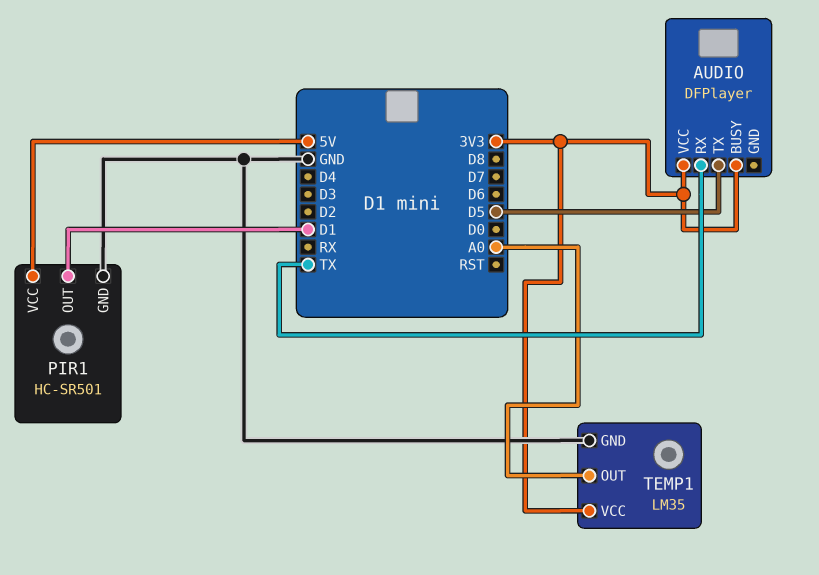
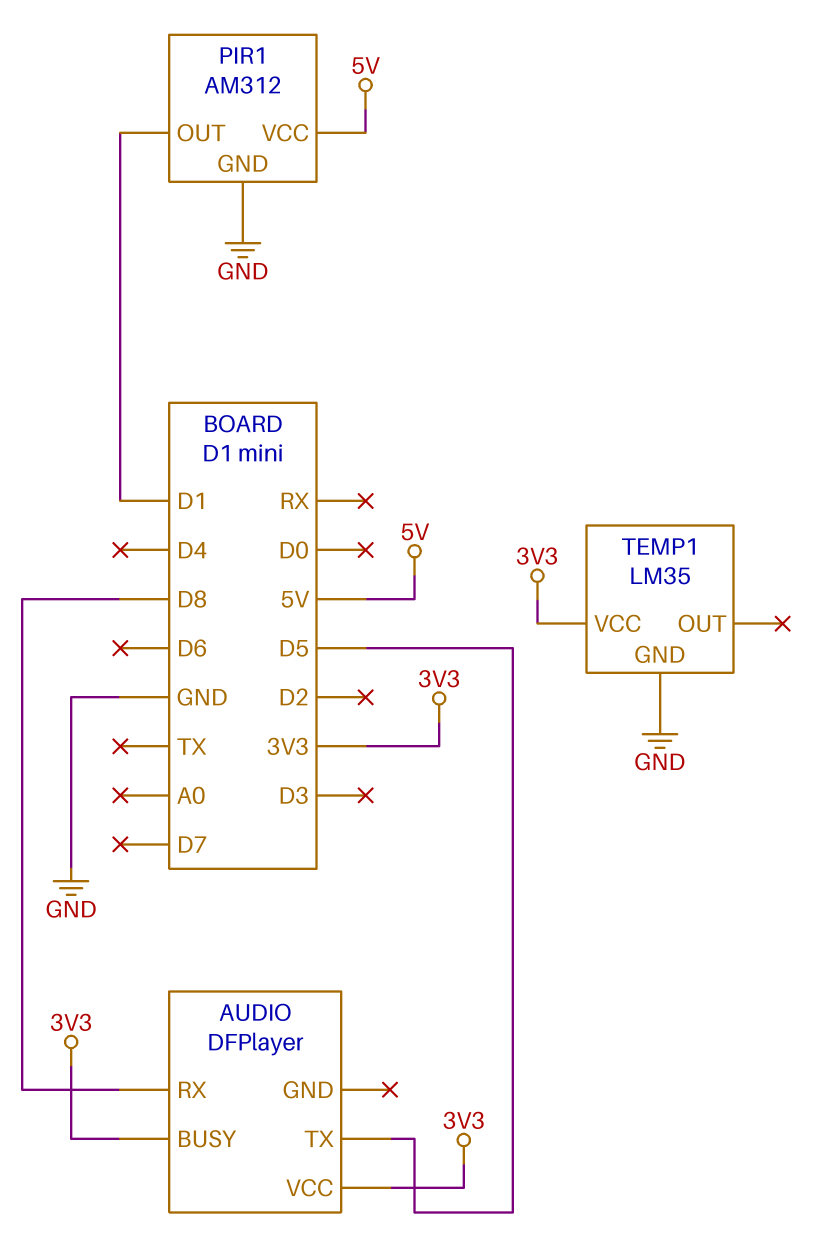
AUDIO pin RX: TX -> D8
PIR1: HC-SR501 -> AM312
TEMP1 pin OUT: A0 -> none

